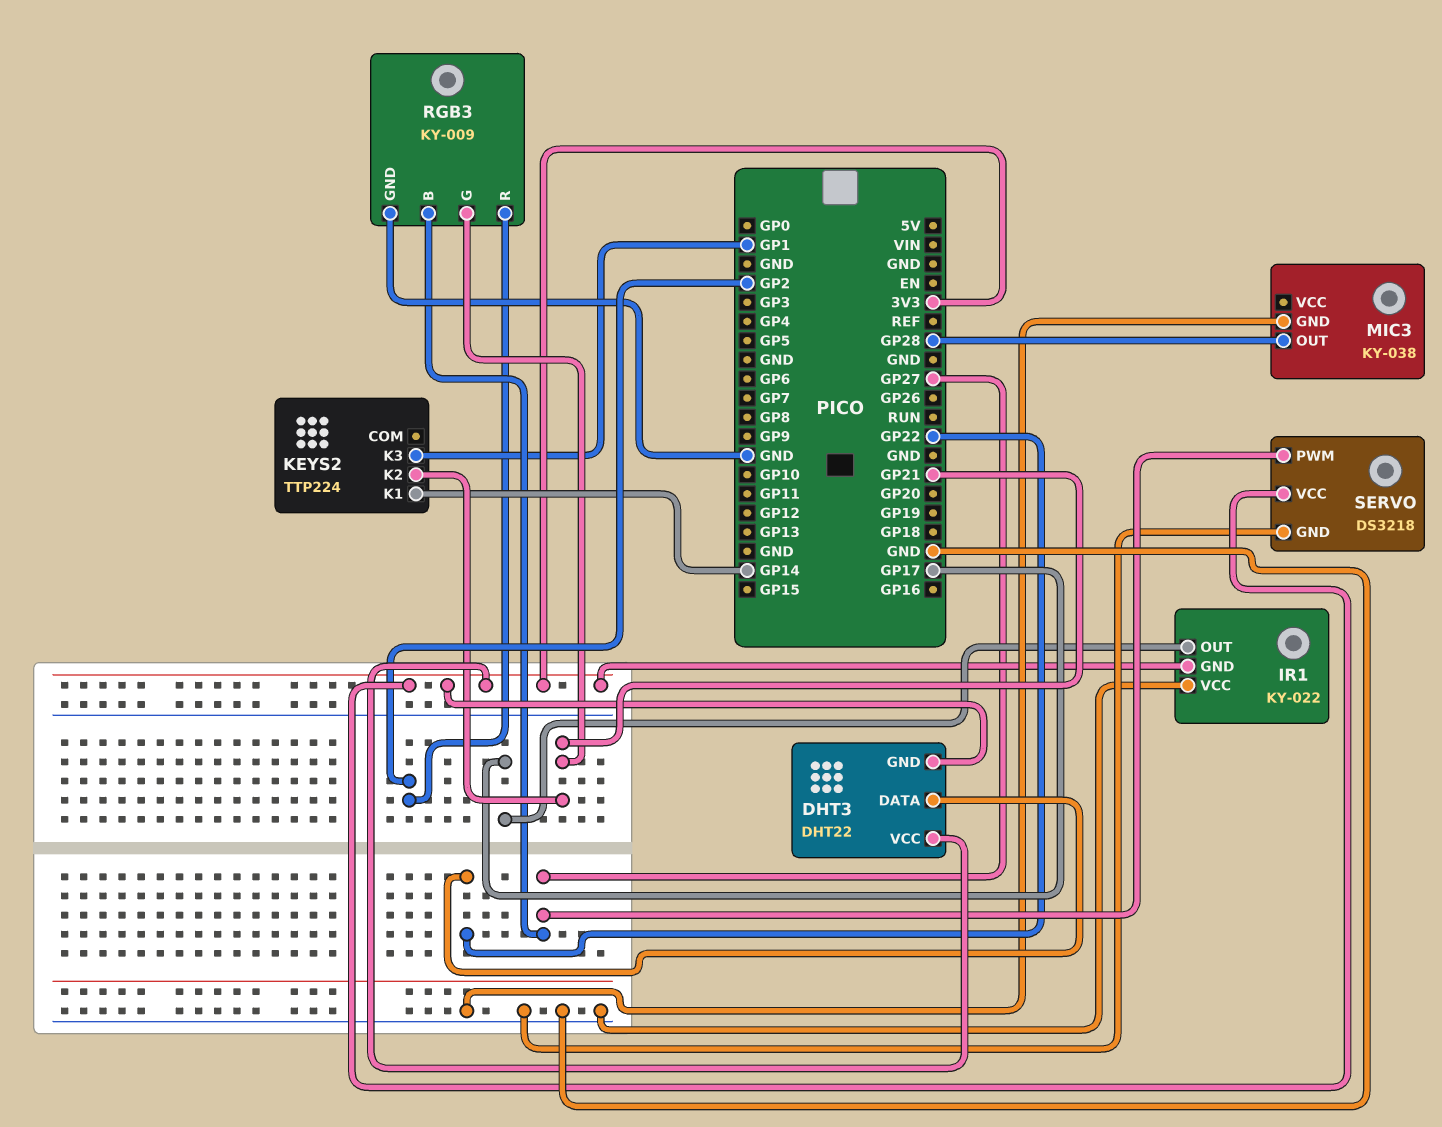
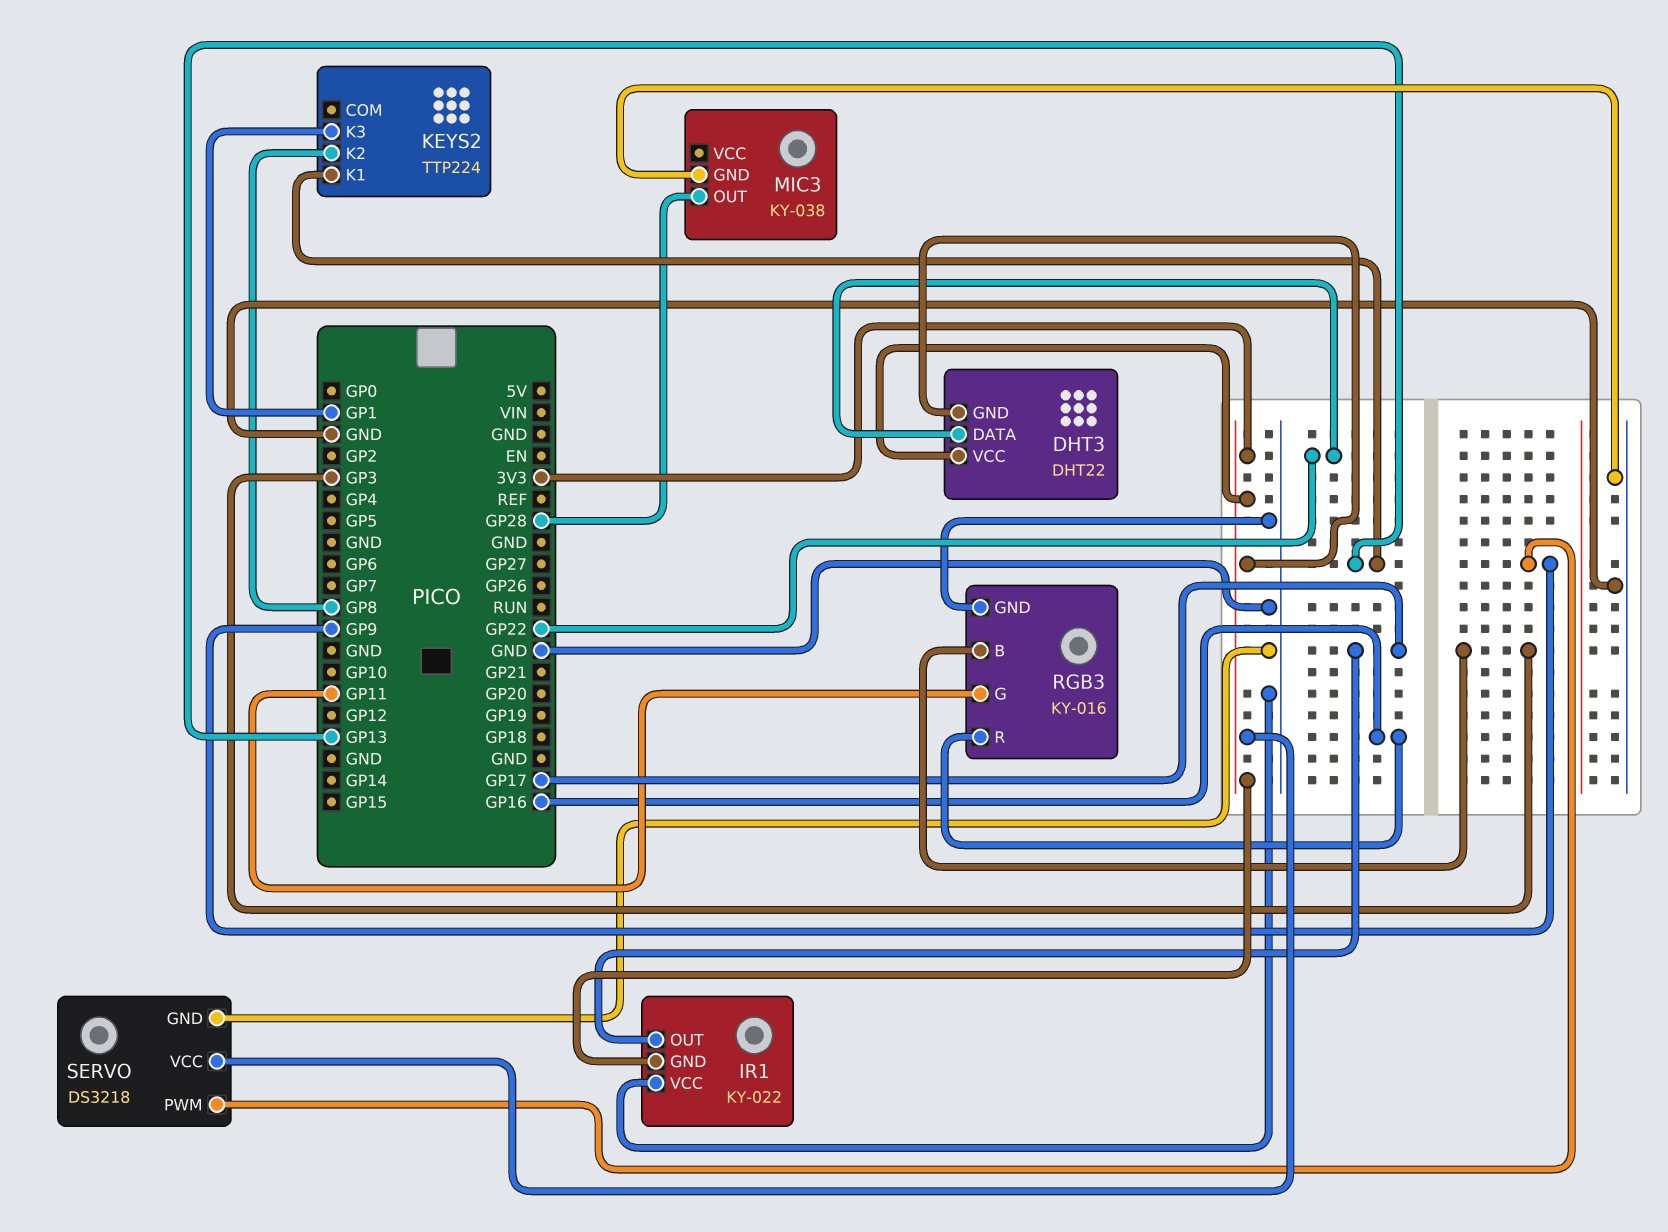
KEYS2 pin K1: GP14 -> GP13
KEYS2 pin K2: GP21 -> GP8
RGB3: KY-009 -> KY-016
RGB3 pin B: GP27 -> GP3
RGB3 pin G: GP21 -> GP11
RGB3 pin R: GP2 -> GP16
SERVO pin PWM: GP27 -> GP9

